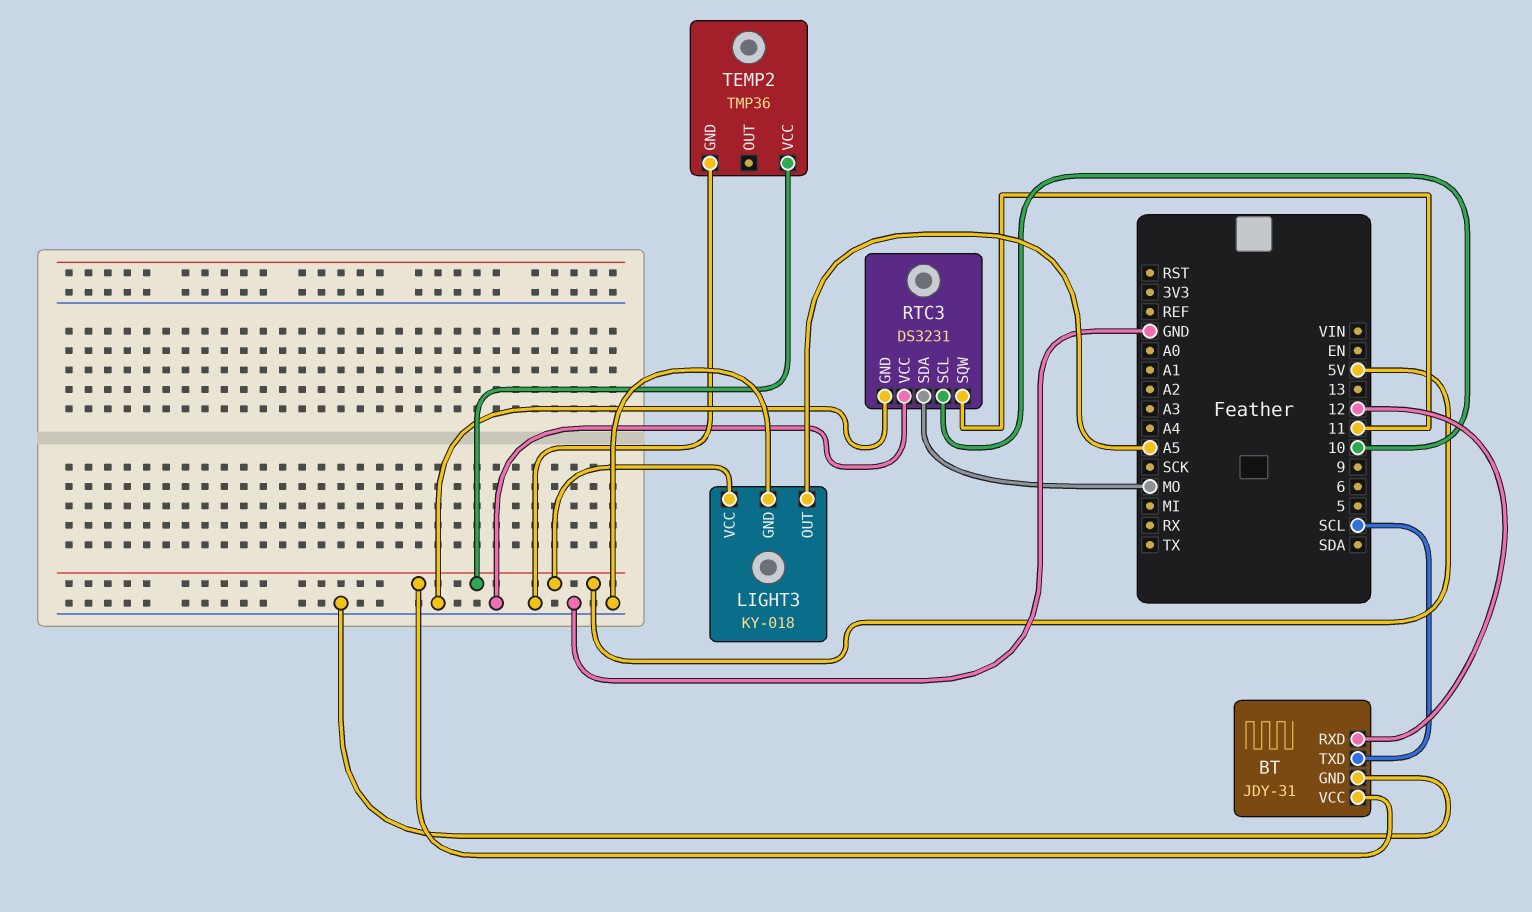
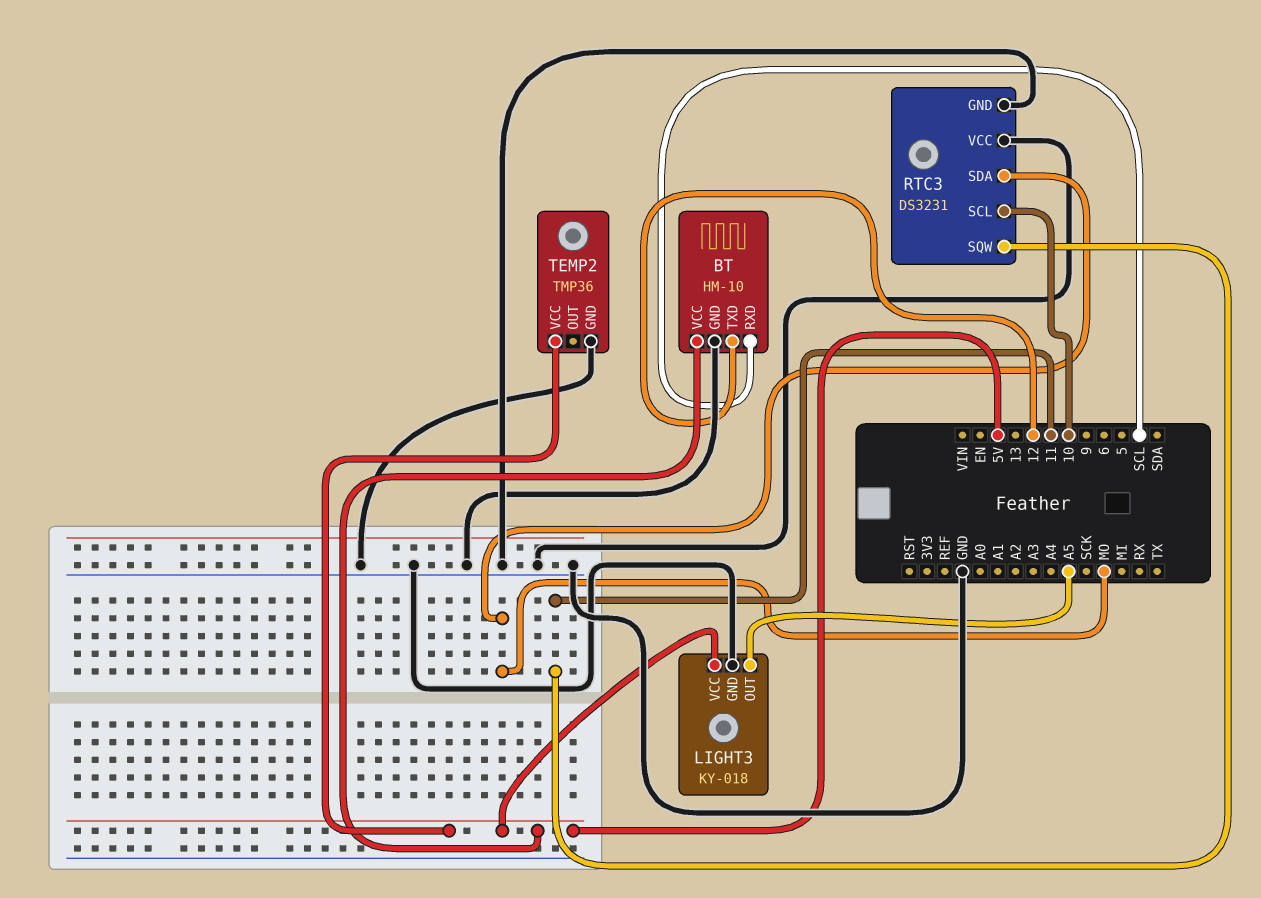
BT: JDY-31 -> HM-10
BT pin RXD: 12 -> SCL
BT pin TXD: SCL -> 12

